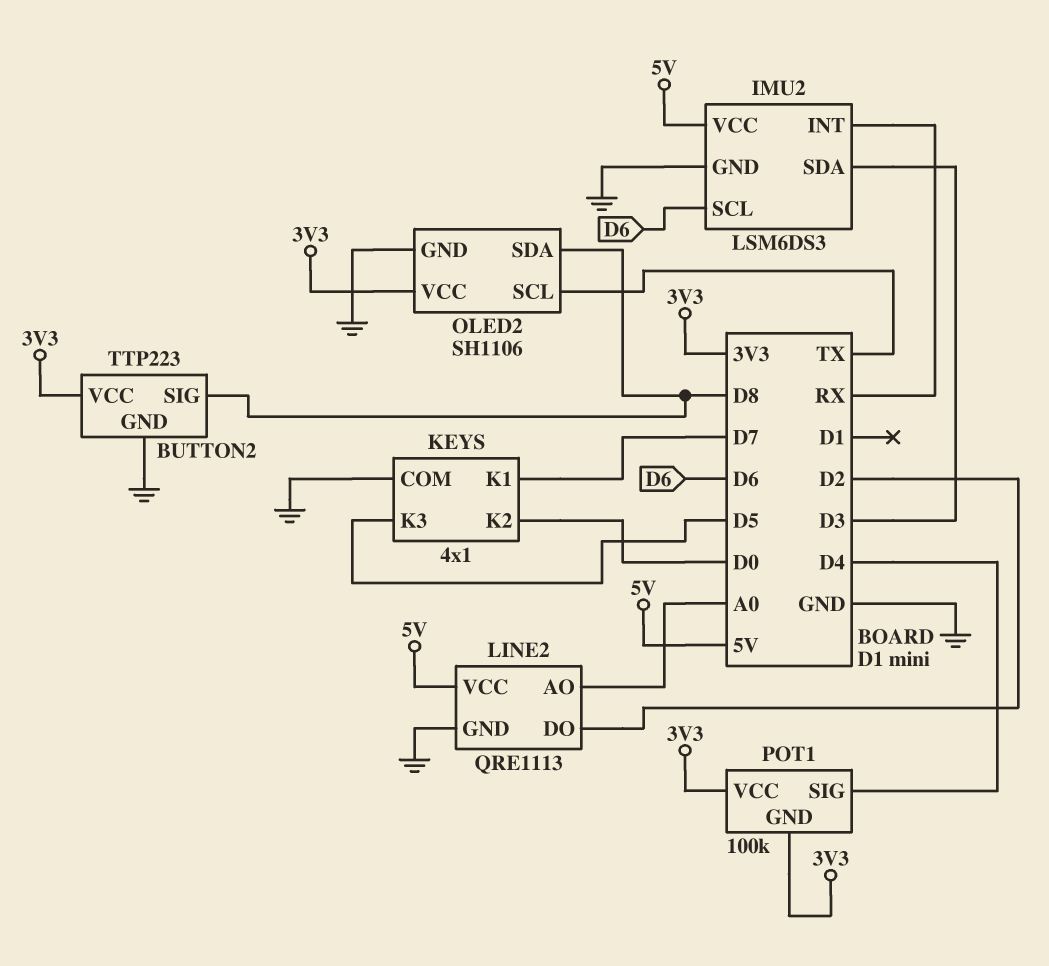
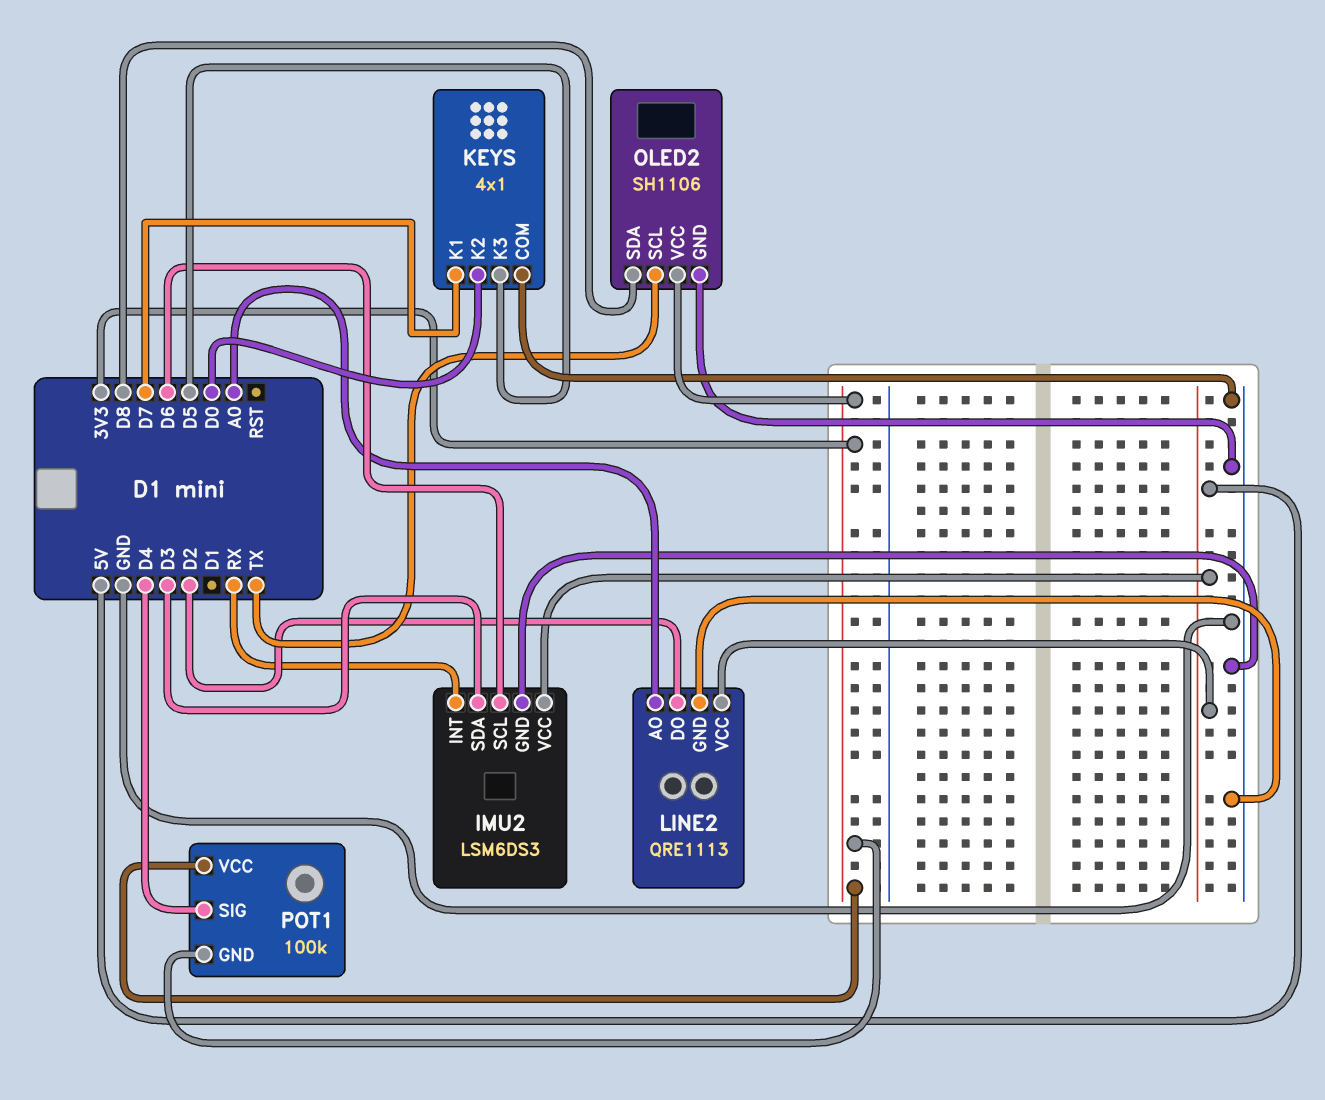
BUTTON2: TTP223 -> none
BUTTON2 pin GND: GND -> none
BUTTON2 pin SIG: D8 -> none
BUTTON2 pin VCC: 3V3 -> none

